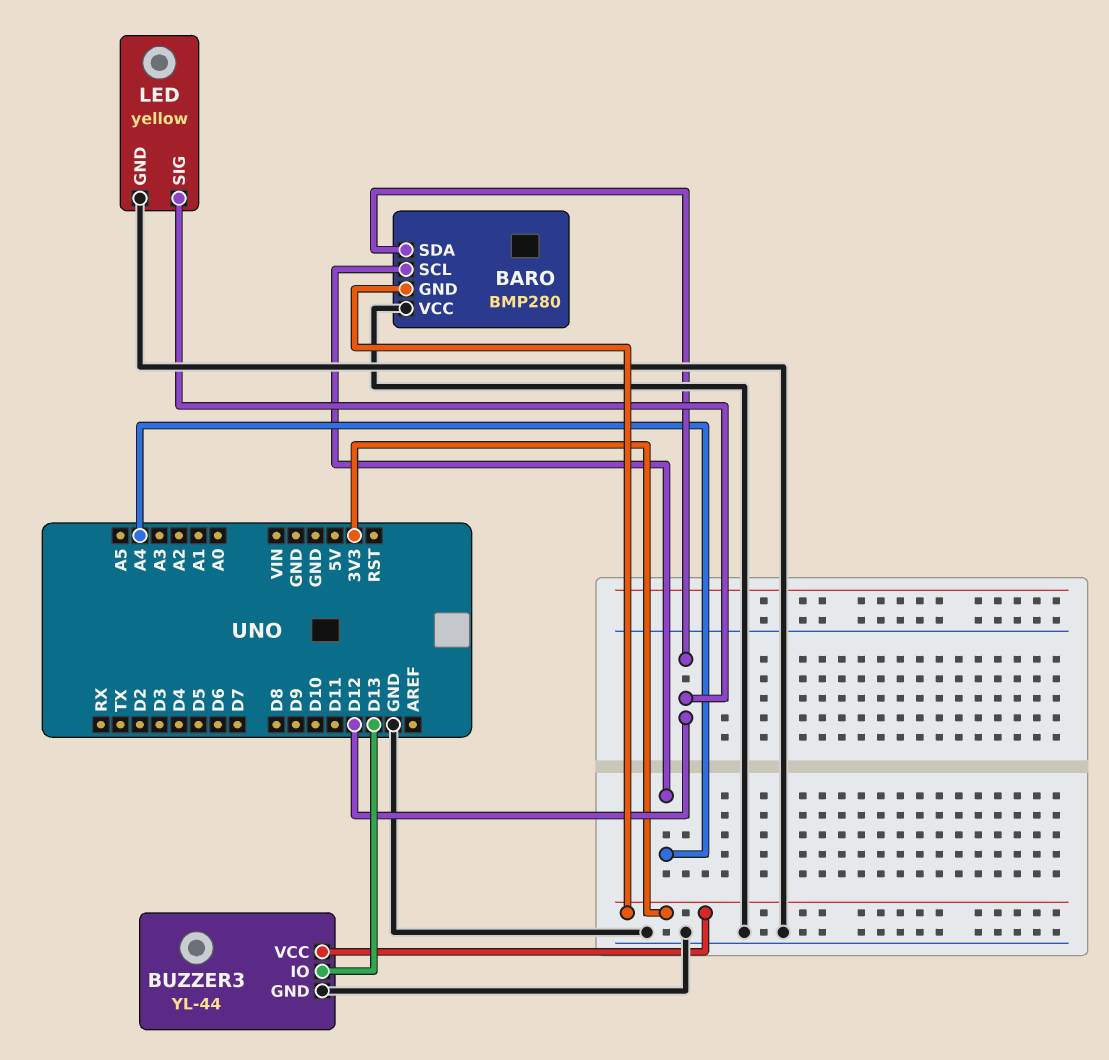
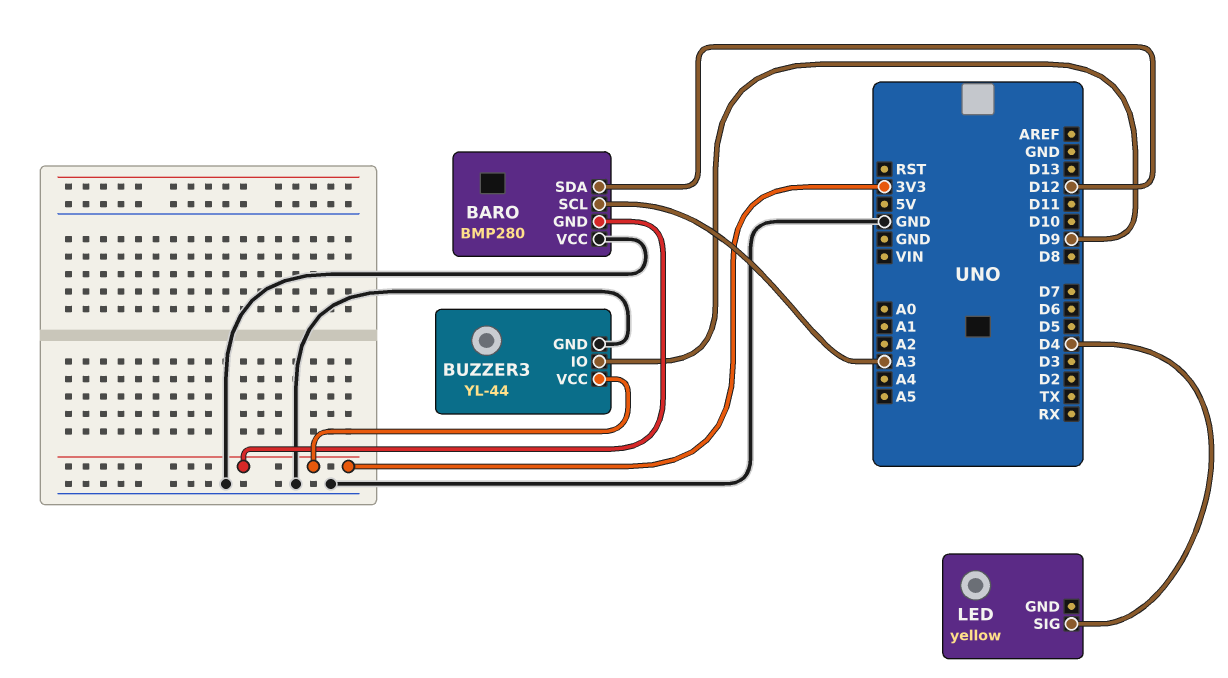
BARO pin SCL: A4 -> A3
BUZZER3 pin IO: D13 -> D9
LED pin GND: GND -> none
LED pin SIG: D12 -> D4

